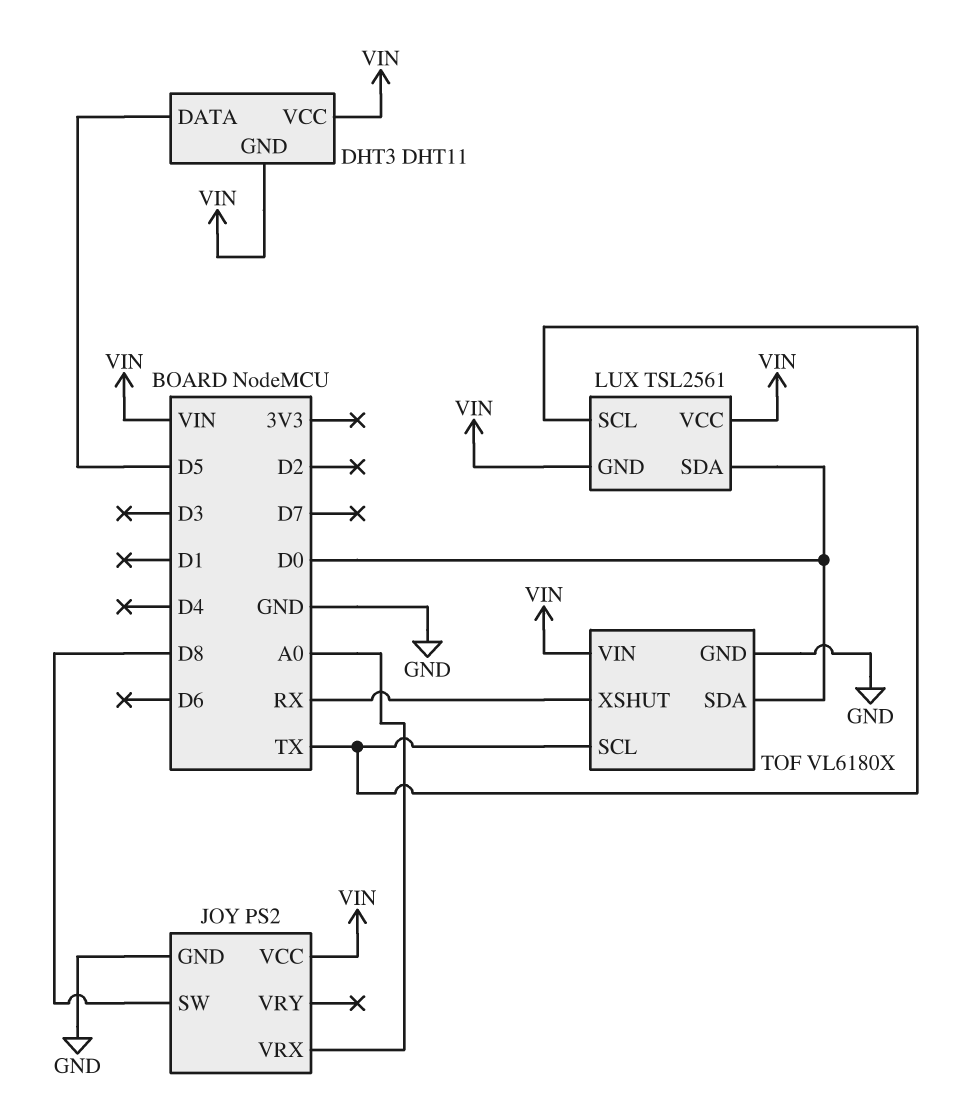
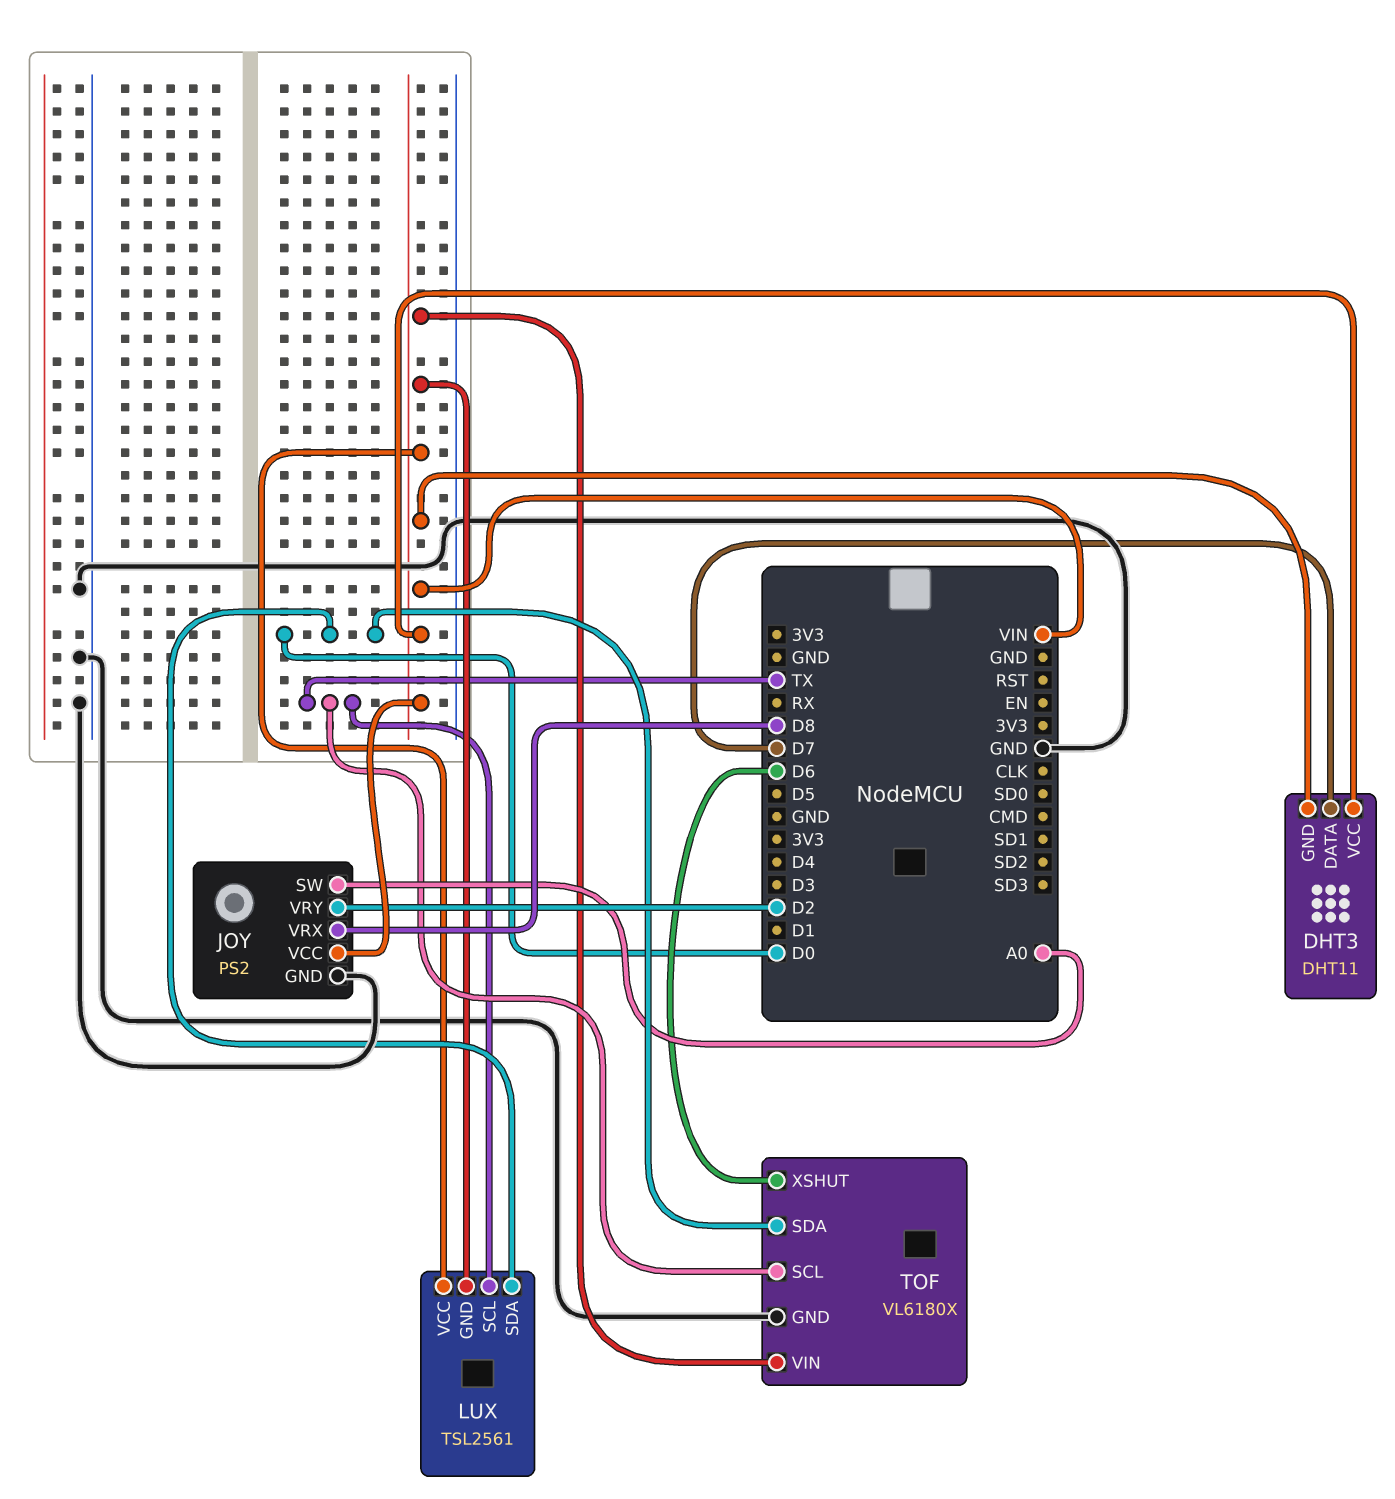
DHT3 pin DATA: D5 -> D7
JOY pin SW: D8 -> A0
JOY pin VRX: A0 -> D8
JOY pin VRY: none -> D2
TOF pin XSHUT: RX -> D6

